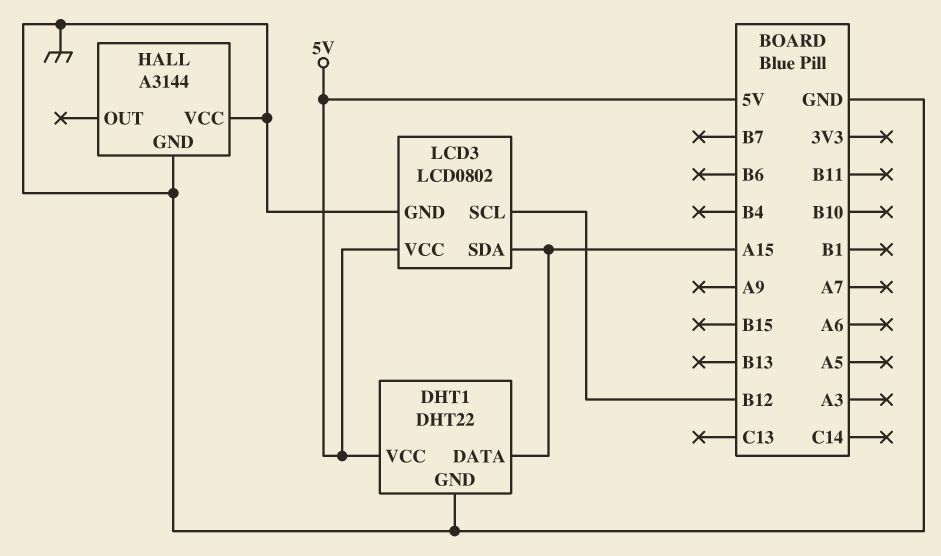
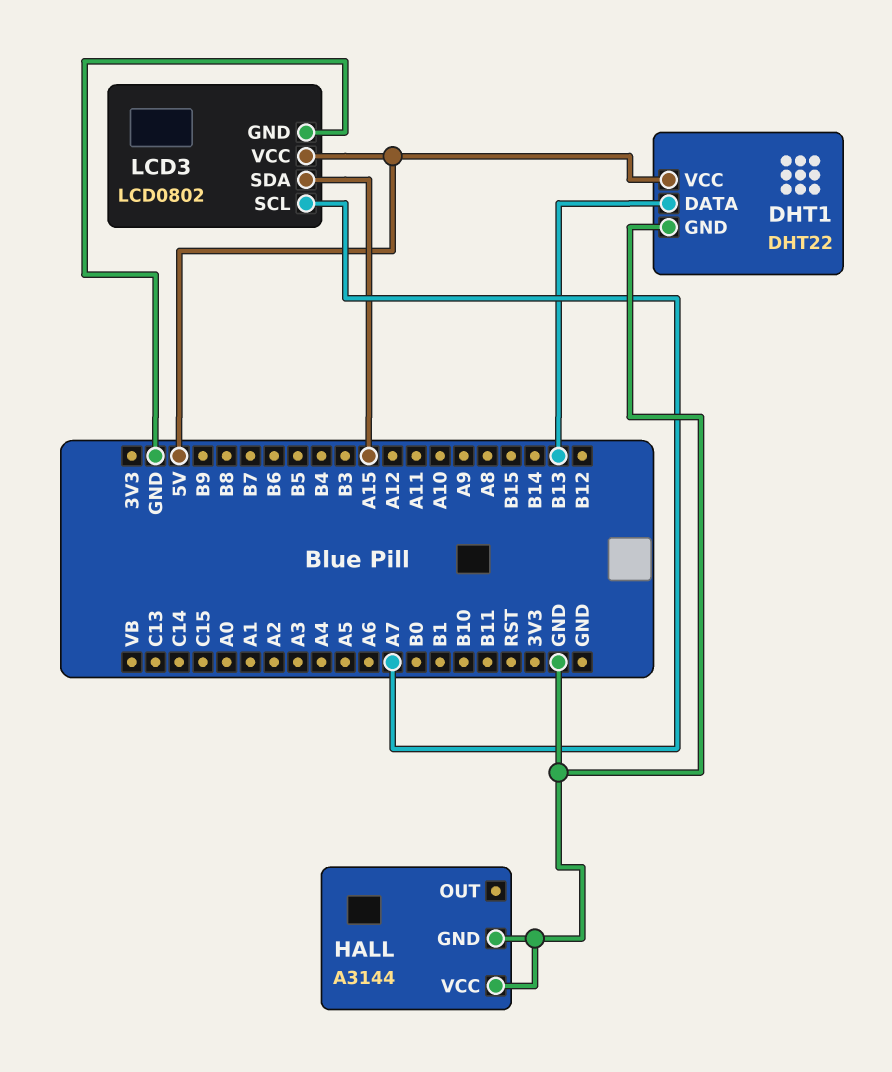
DHT1 pin DATA: A15 -> B13
LCD3 pin SCL: B12 -> A7

